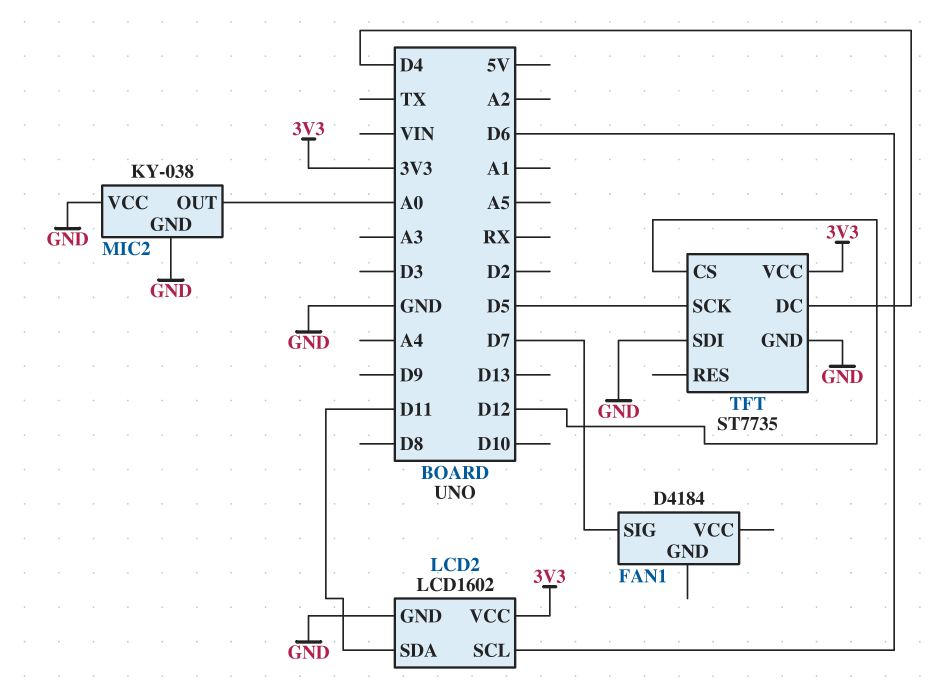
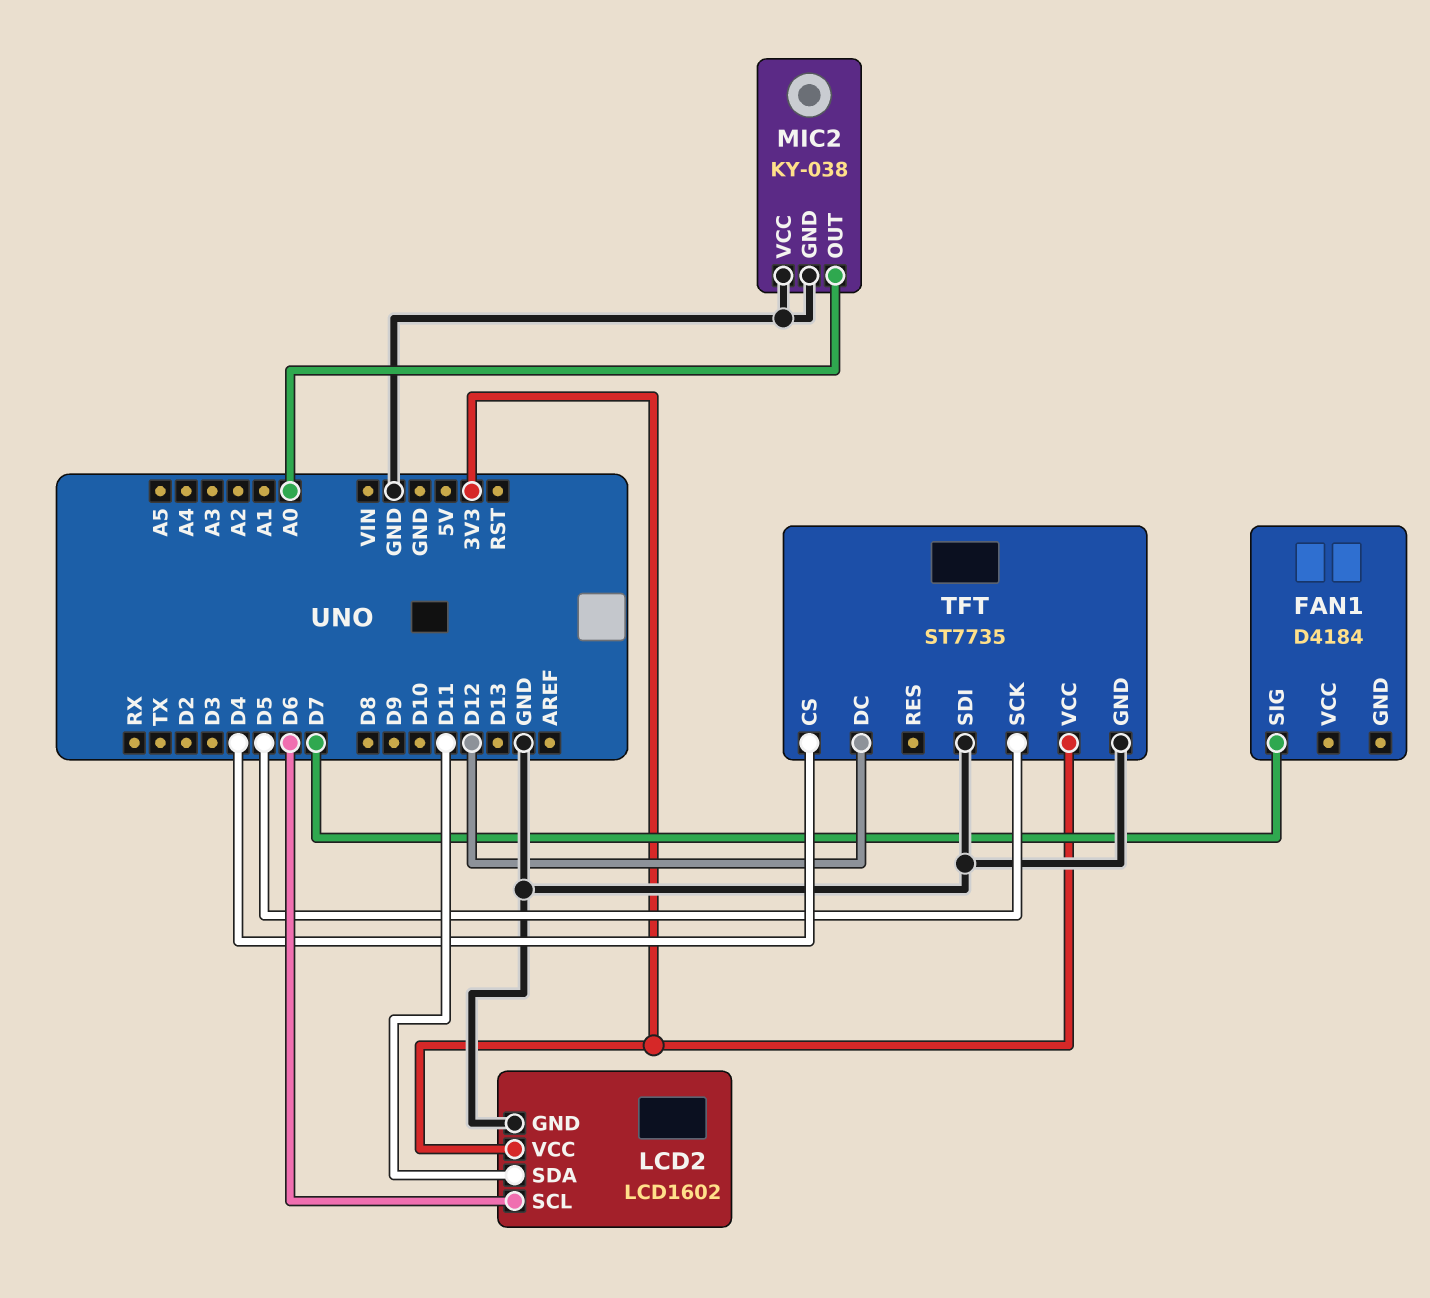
TFT pin CS: D12 -> D4
TFT pin DC: D4 -> D12

